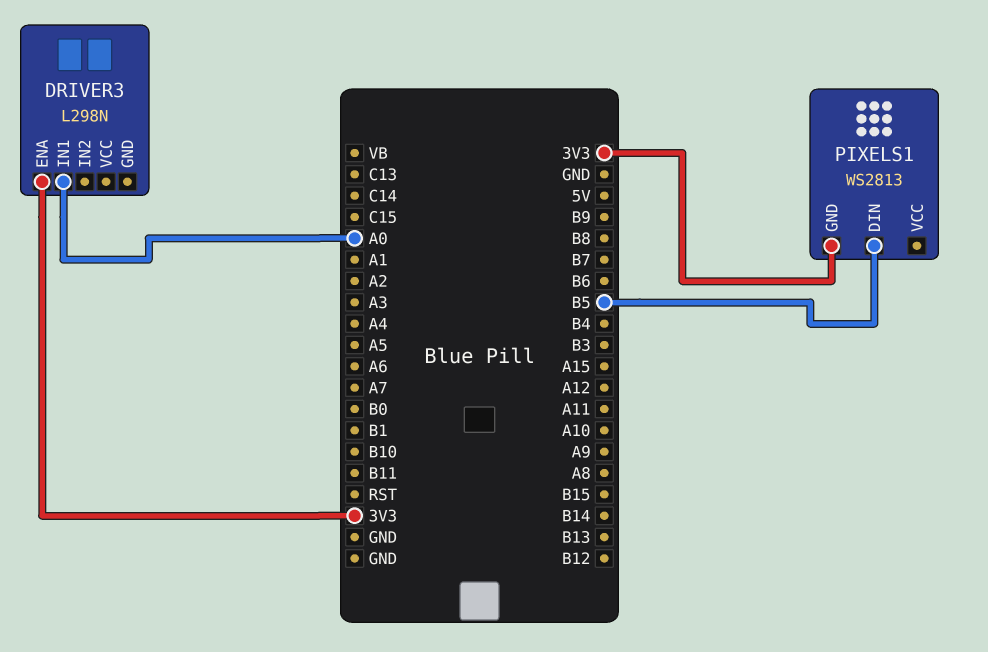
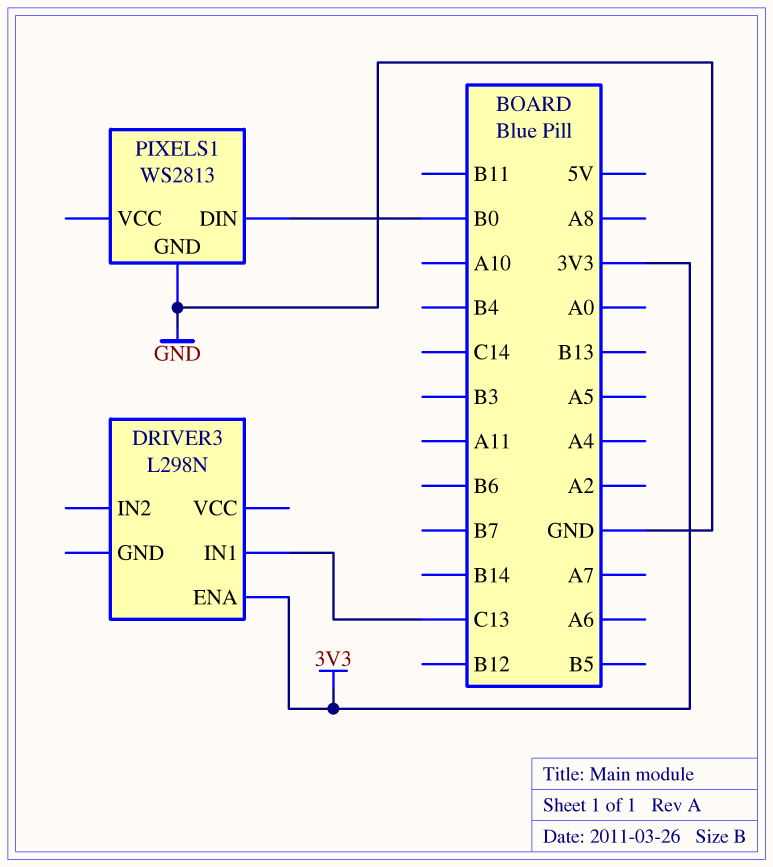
DRIVER3 pin IN1: A0 -> C13
PIXELS1 pin DIN: B5 -> B0
PIXELS1 pin GND: 3V3 -> GND

